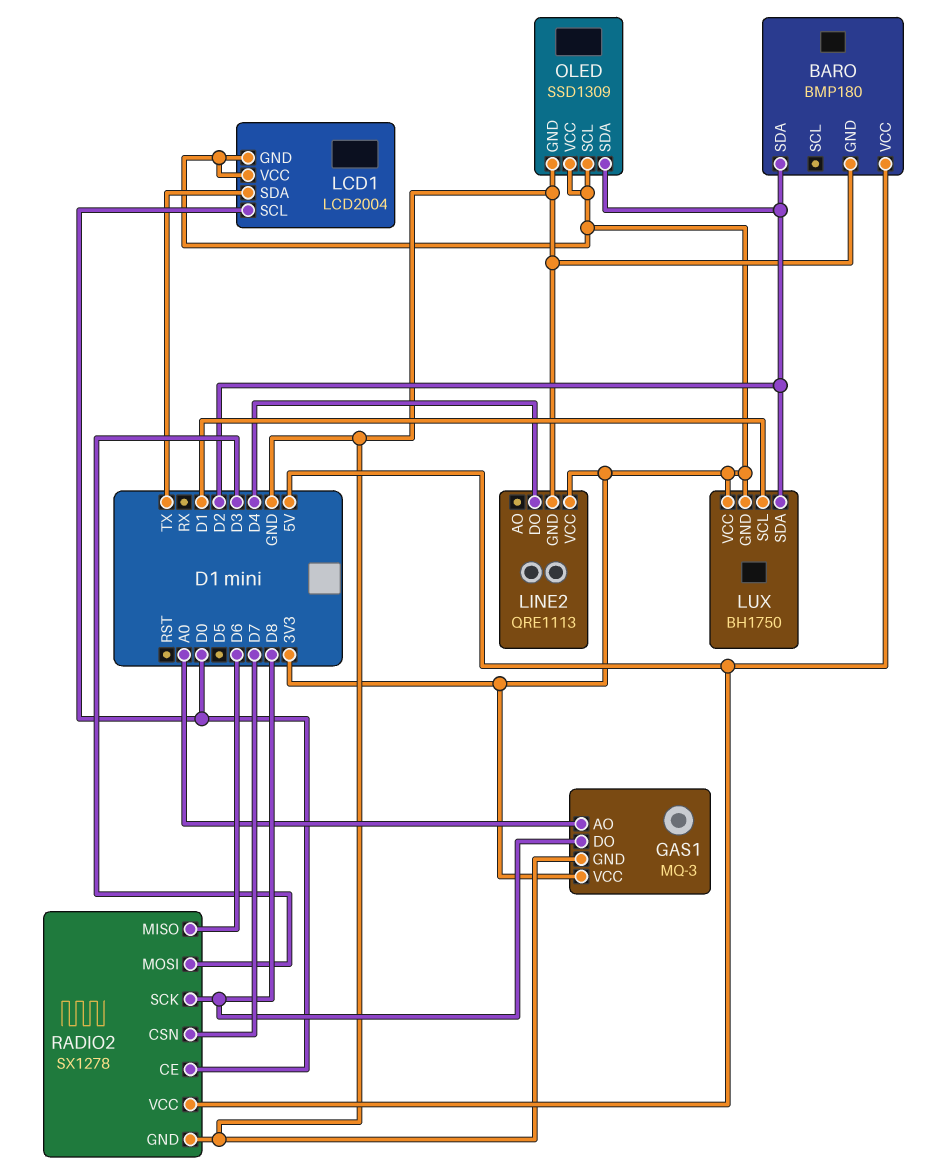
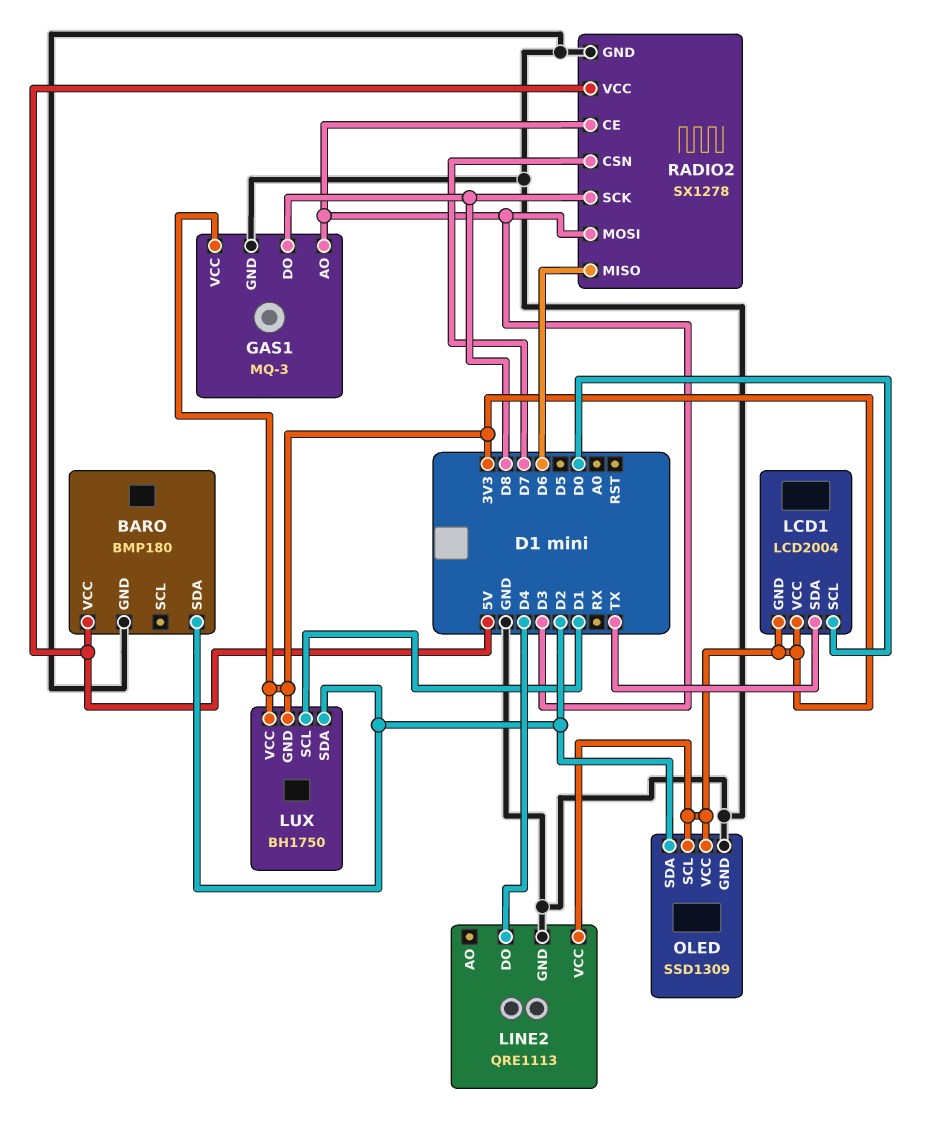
GAS1 pin AO: A0 -> D3
RADIO2 pin CE: D0 -> D3

